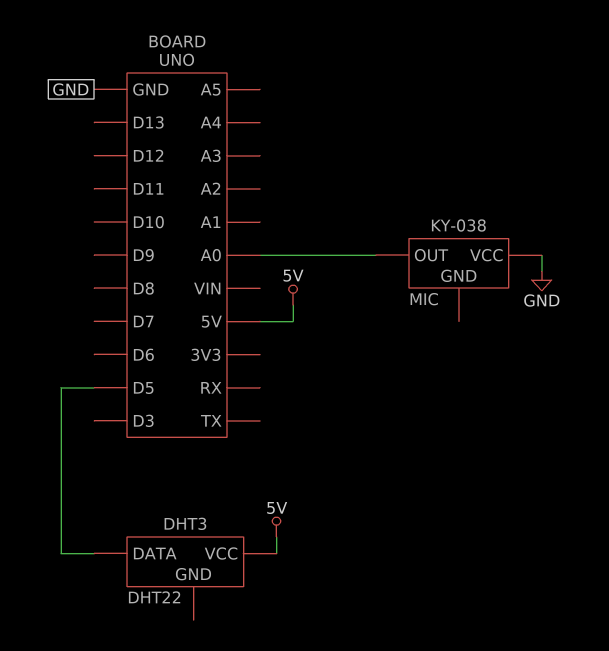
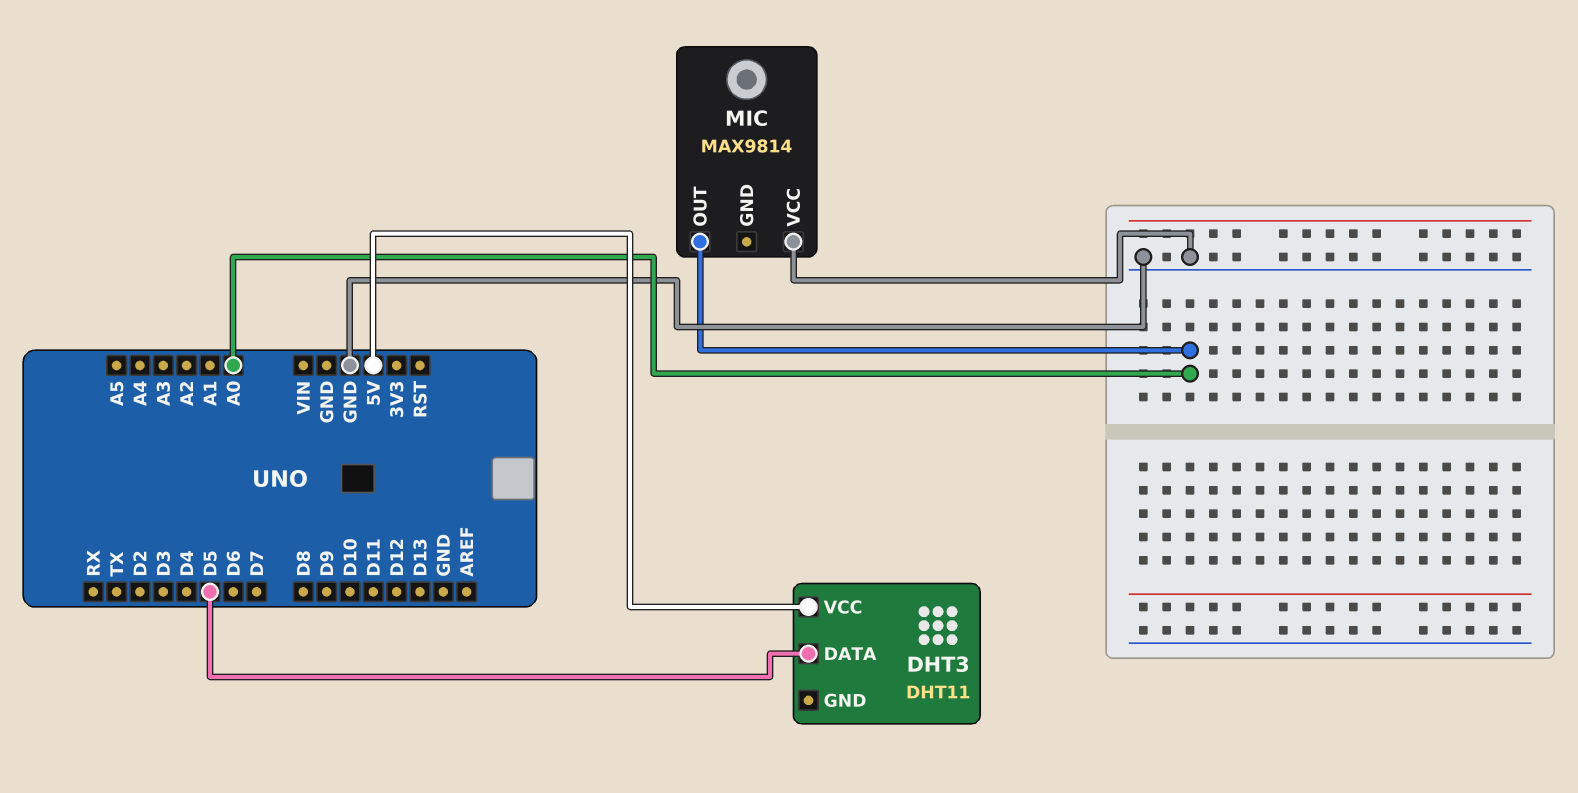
DHT3: DHT22 -> DHT11
MIC: KY-038 -> MAX9814

